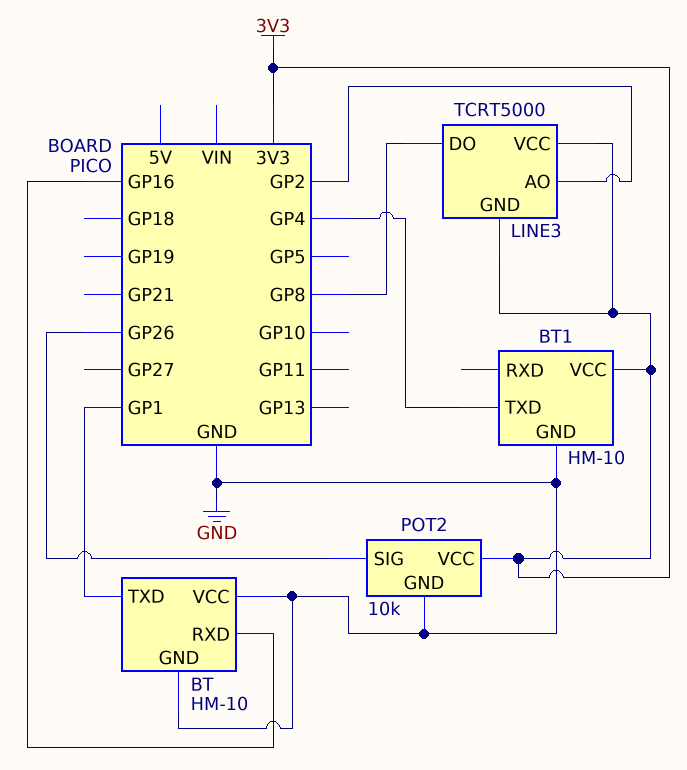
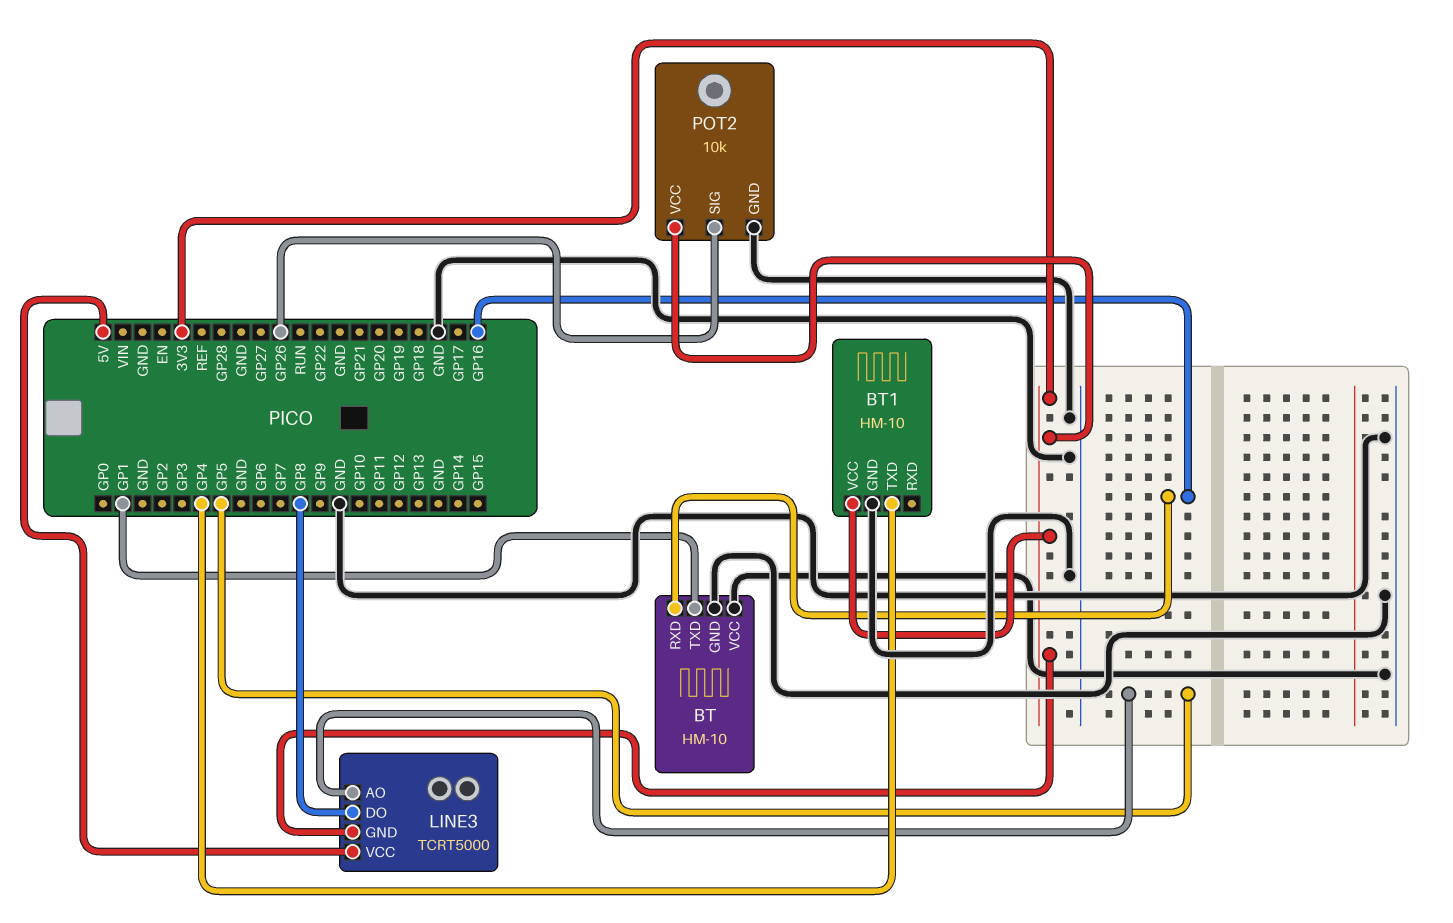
LINE3 pin AO: GP2 -> GP5
LINE3 pin VCC: 3V3 -> 5V

